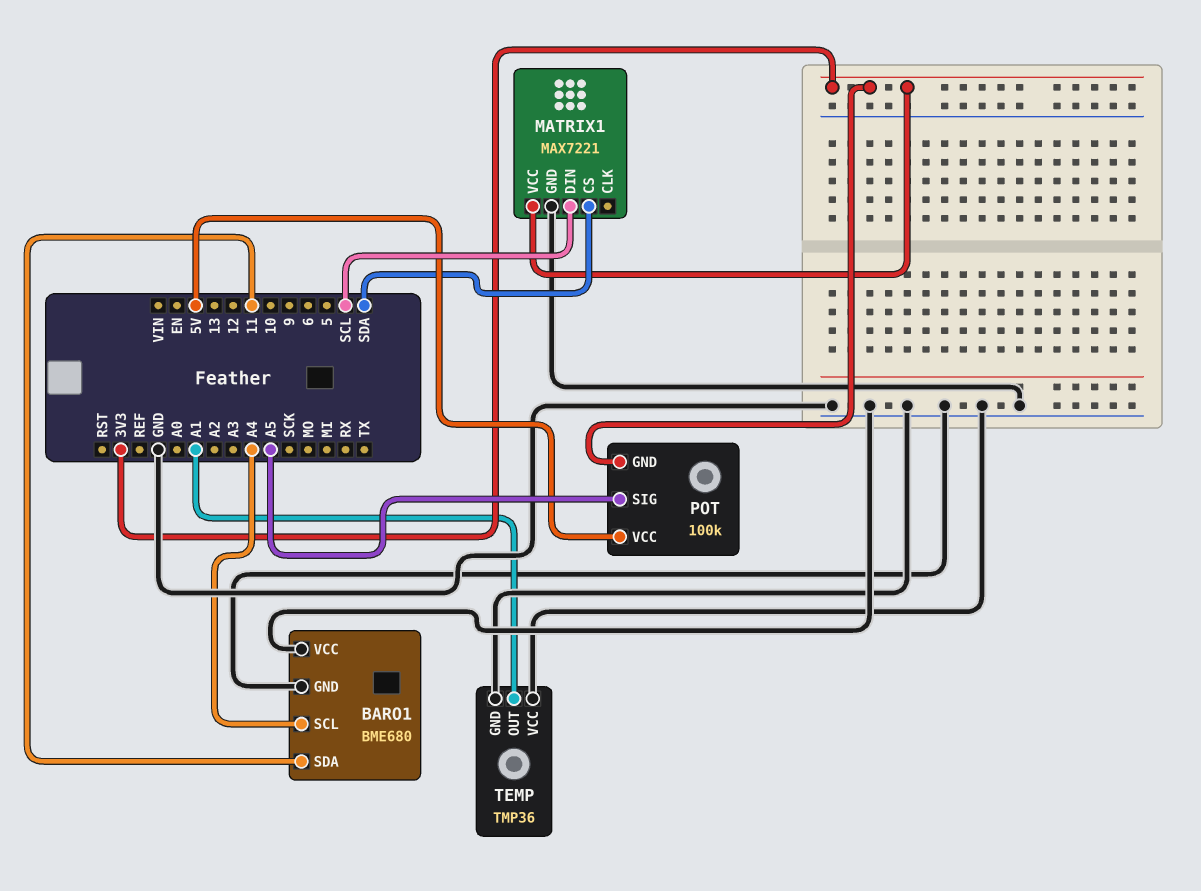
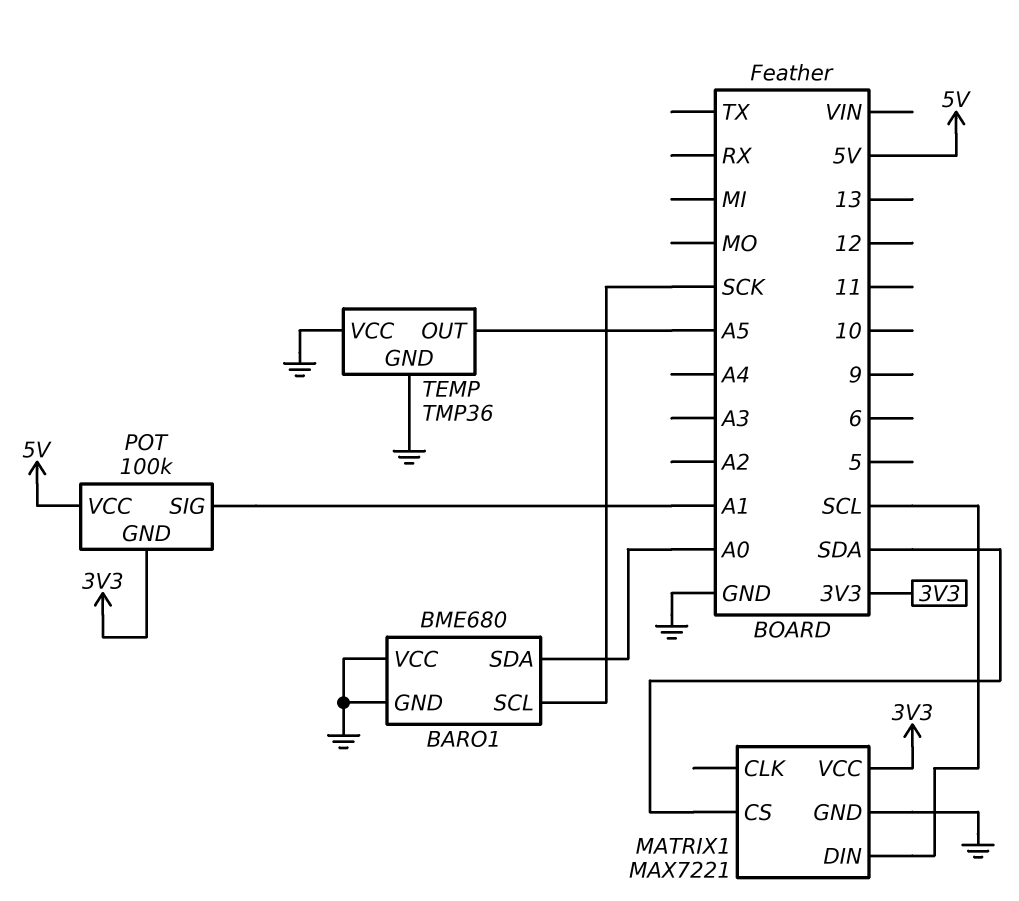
BARO1 pin SCL: A4 -> SCK
BARO1 pin SDA: 11 -> A0
POT pin SIG: A5 -> A1
TEMP pin OUT: A1 -> A5

